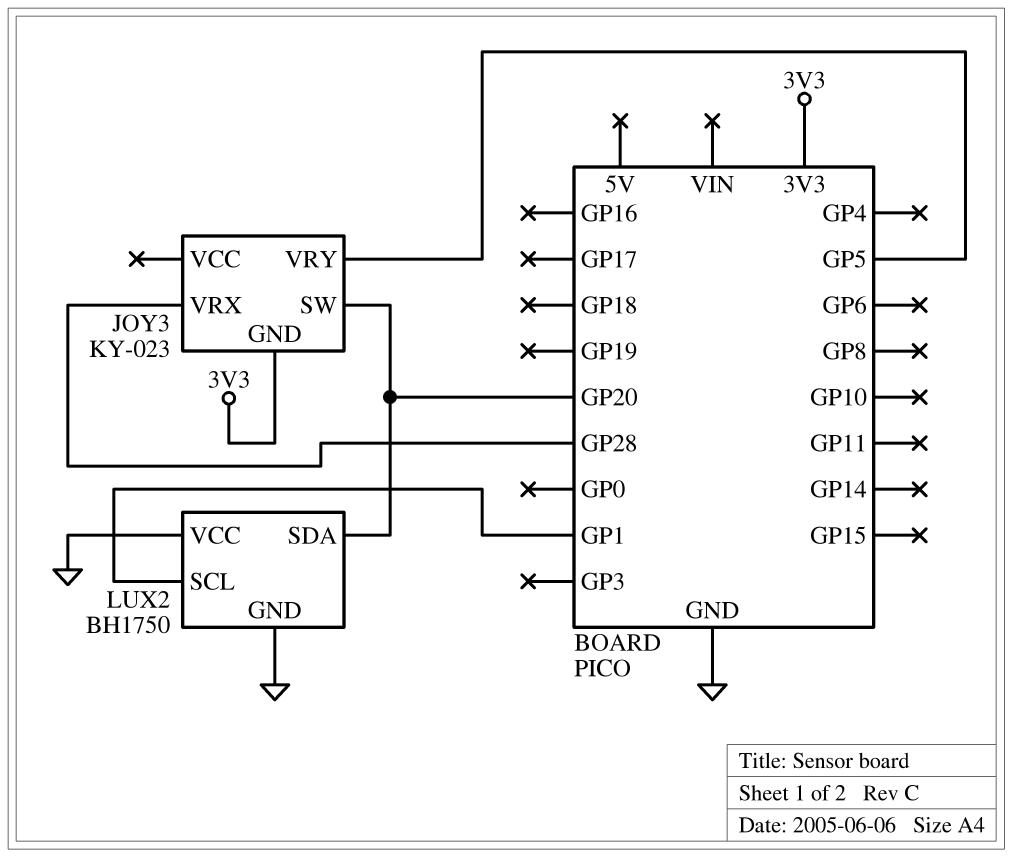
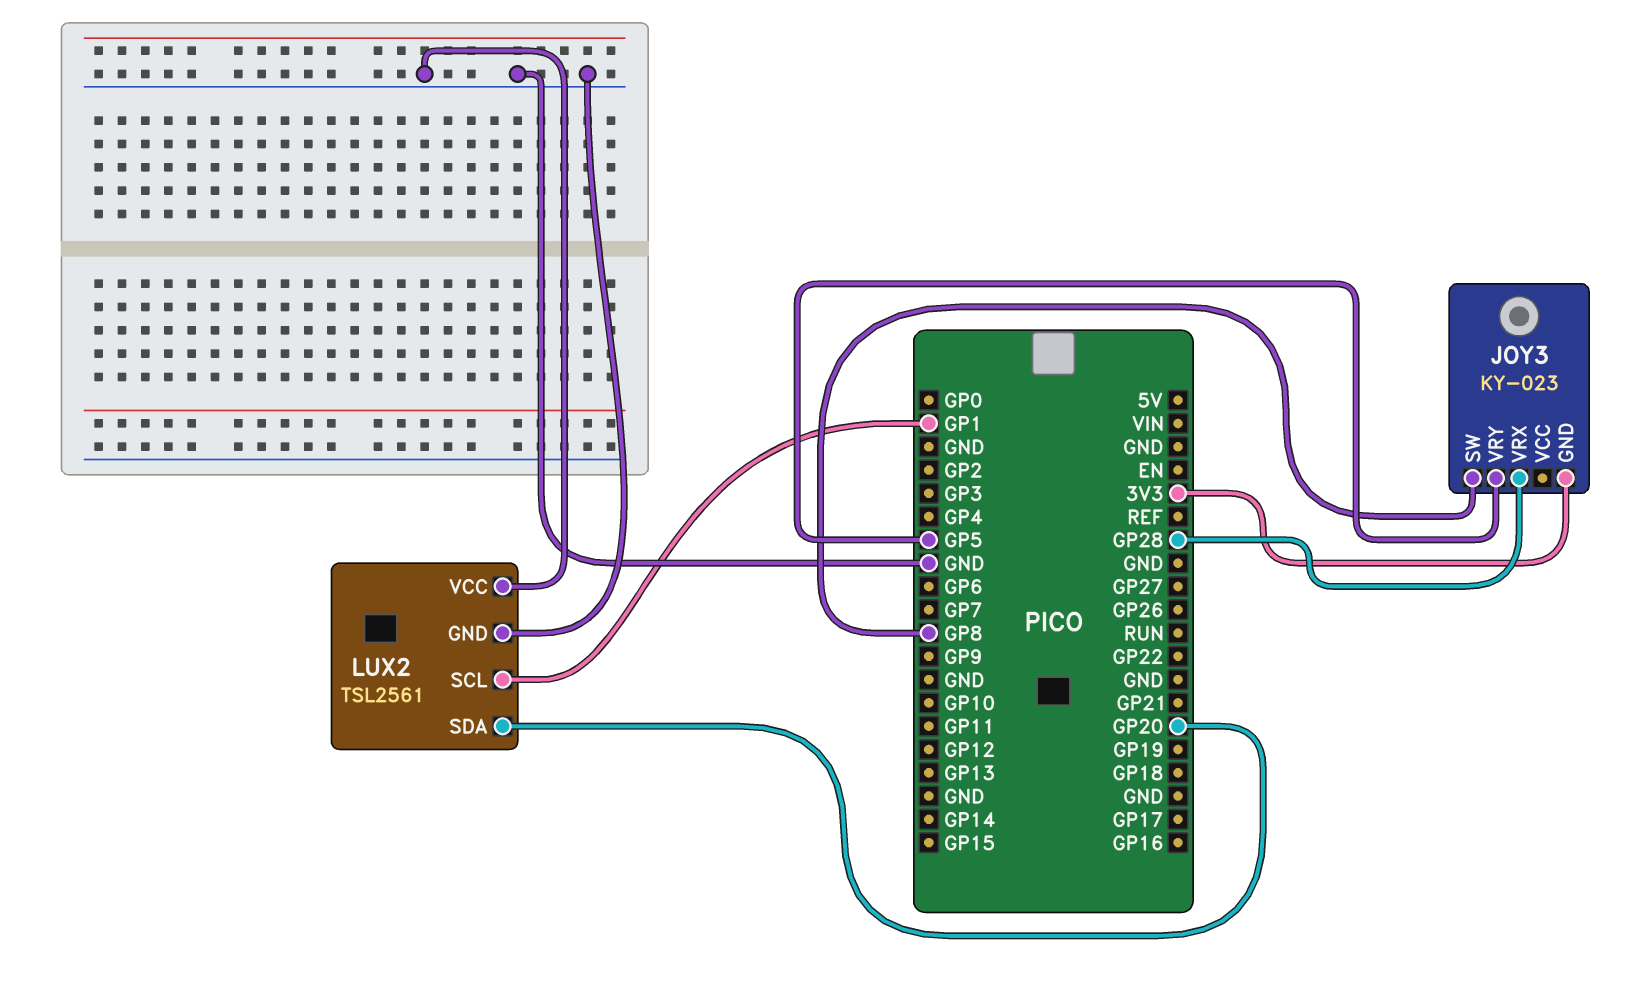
JOY3 pin SW: GP20 -> GP8
LUX2: BH1750 -> TSL2561

